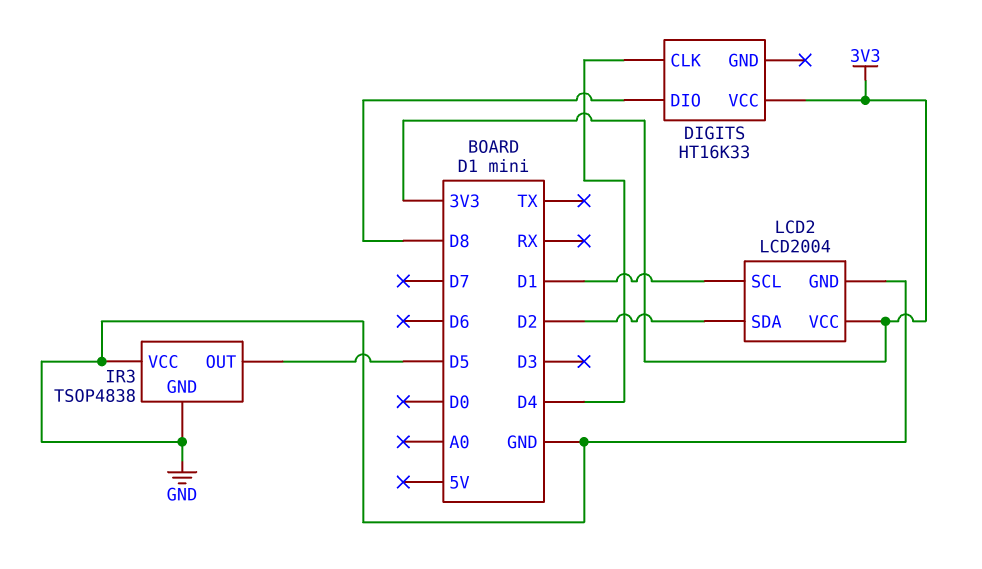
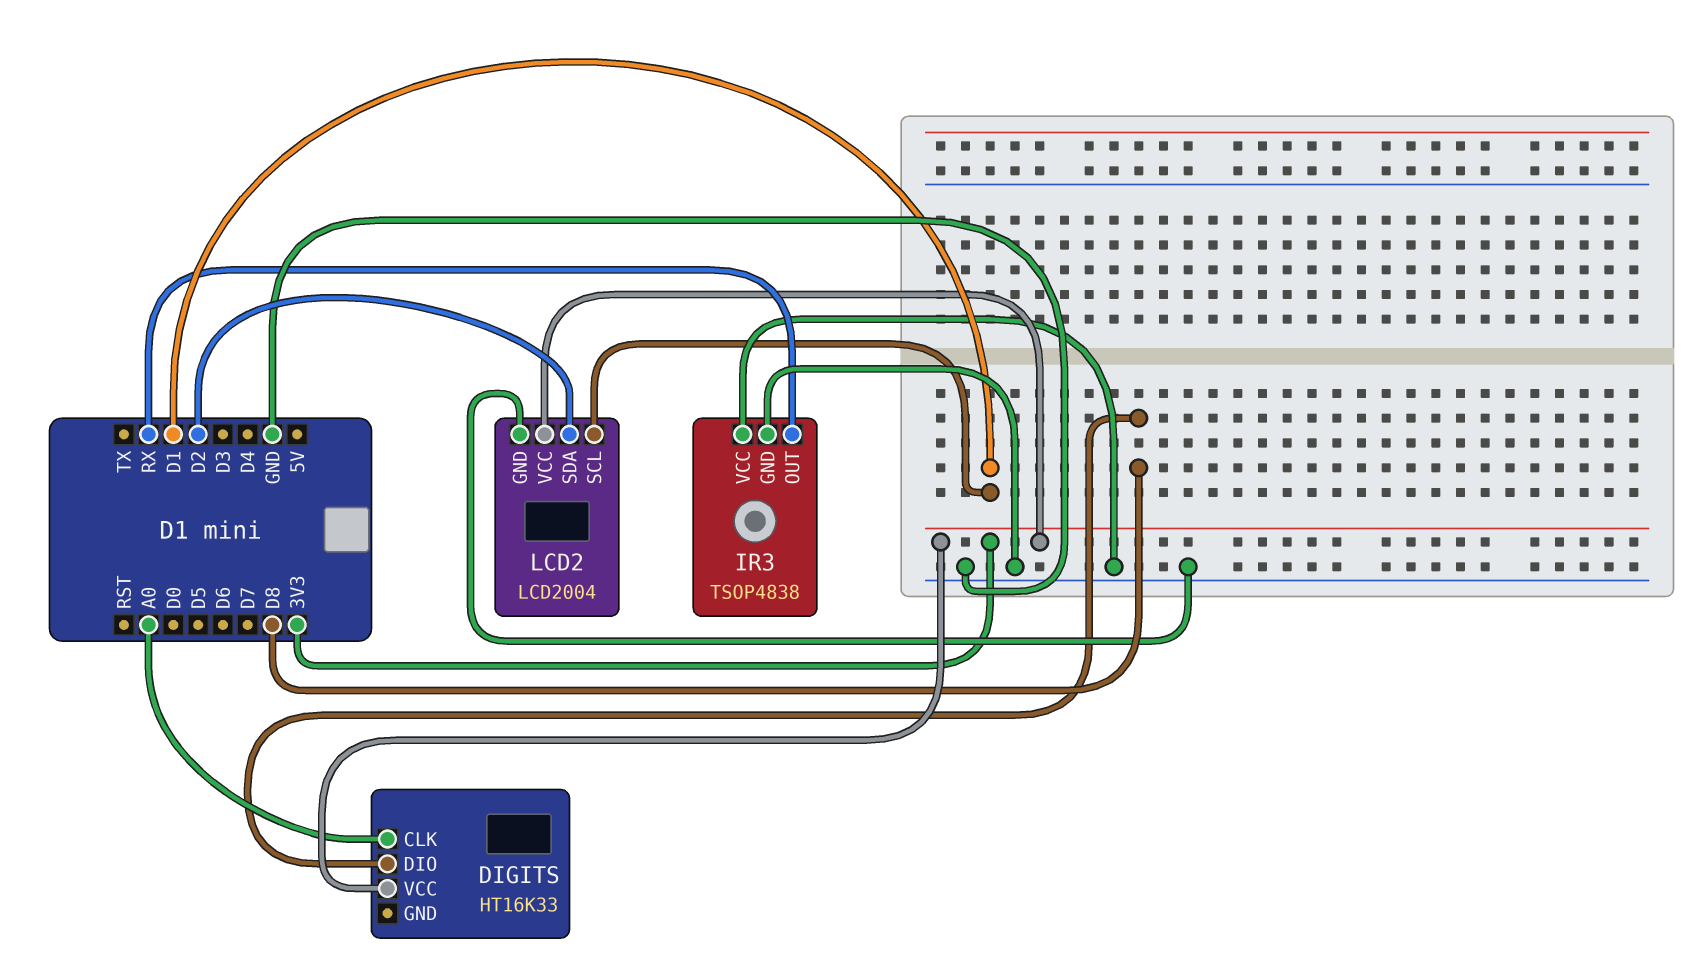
DIGITS pin CLK: D4 -> A0
IR3 pin OUT: D5 -> RX

